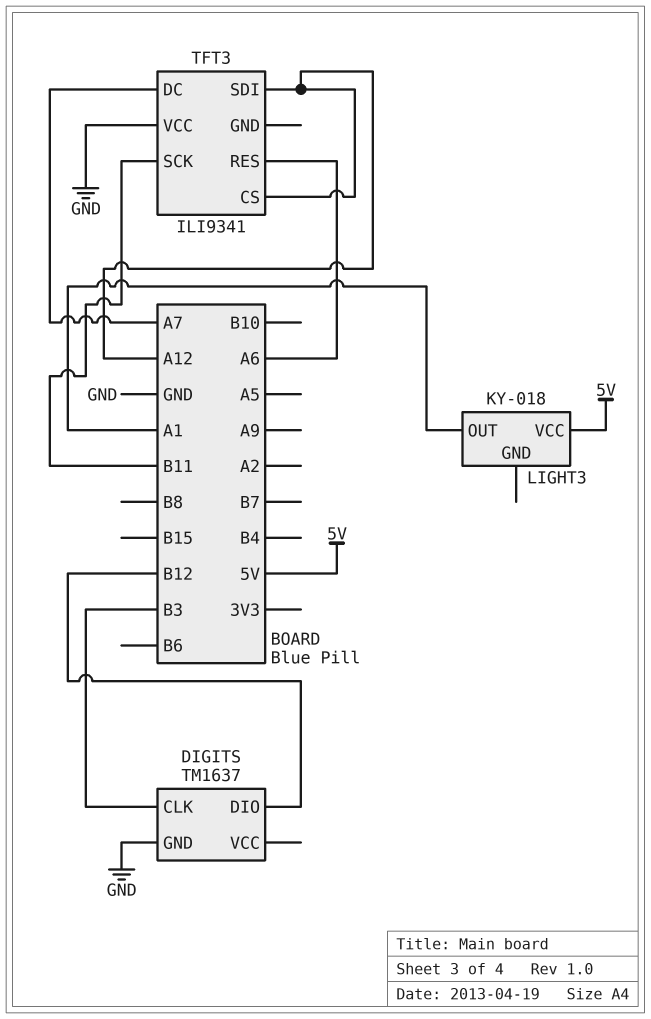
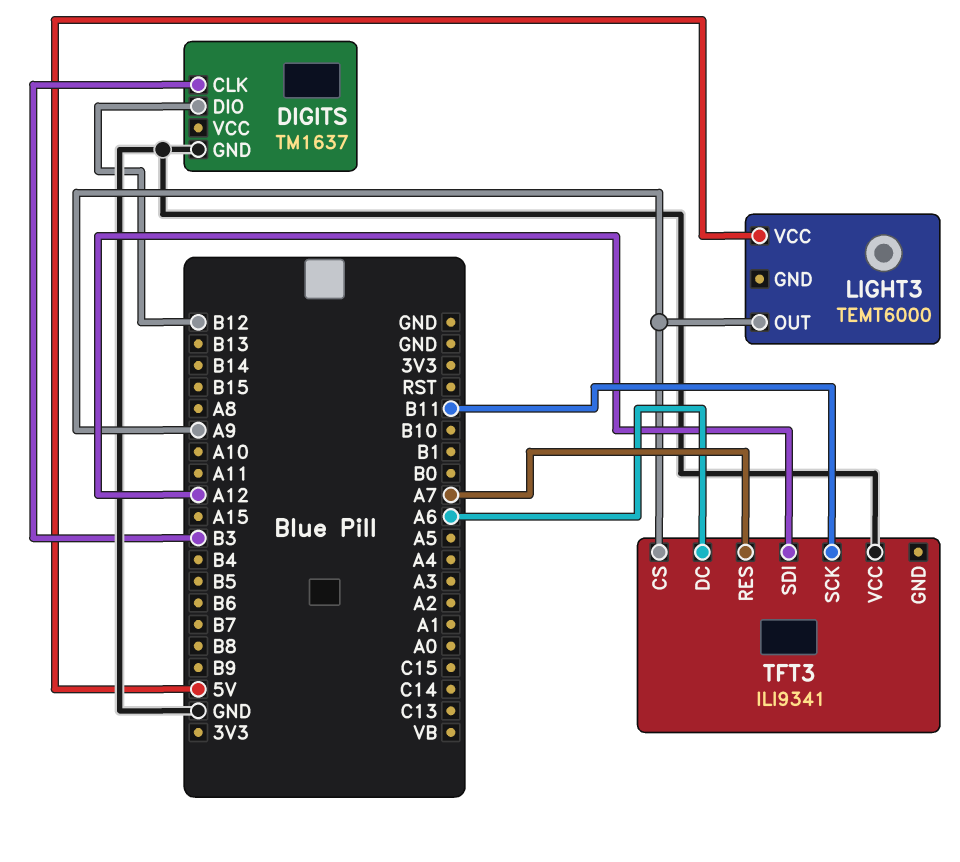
LIGHT3: KY-018 -> TEMT6000
LIGHT3 pin OUT: A1 -> A9
TFT3 pin CS: A12 -> A9
TFT3 pin DC: A7 -> A6
TFT3 pin RES: A6 -> A7

